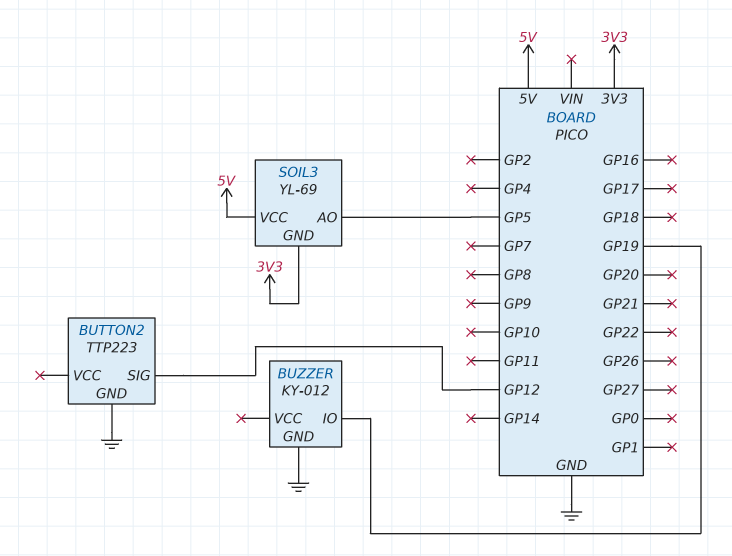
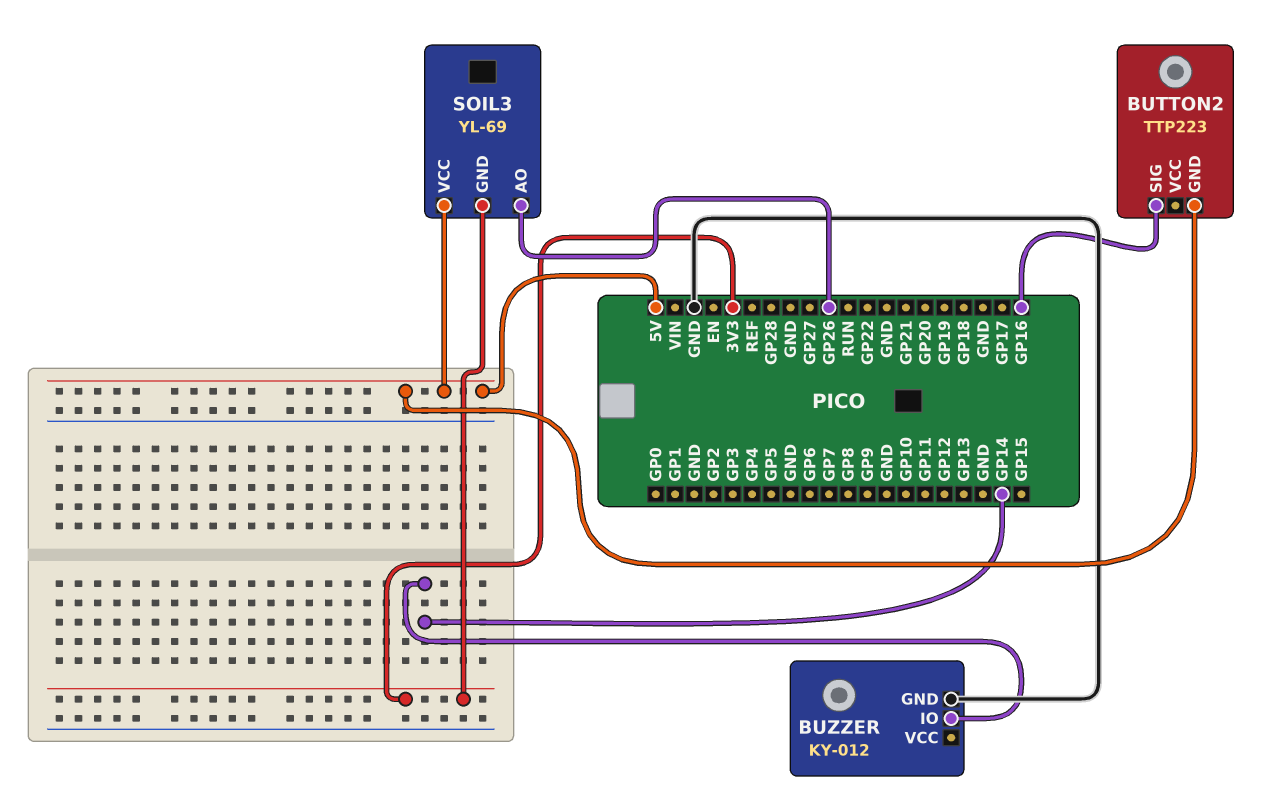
BUTTON2 pin GND: GND -> 5V
BUTTON2 pin SIG: GP12 -> GP16
BUZZER pin IO: GP19 -> GP14
SOIL3 pin AO: GP5 -> GP26

